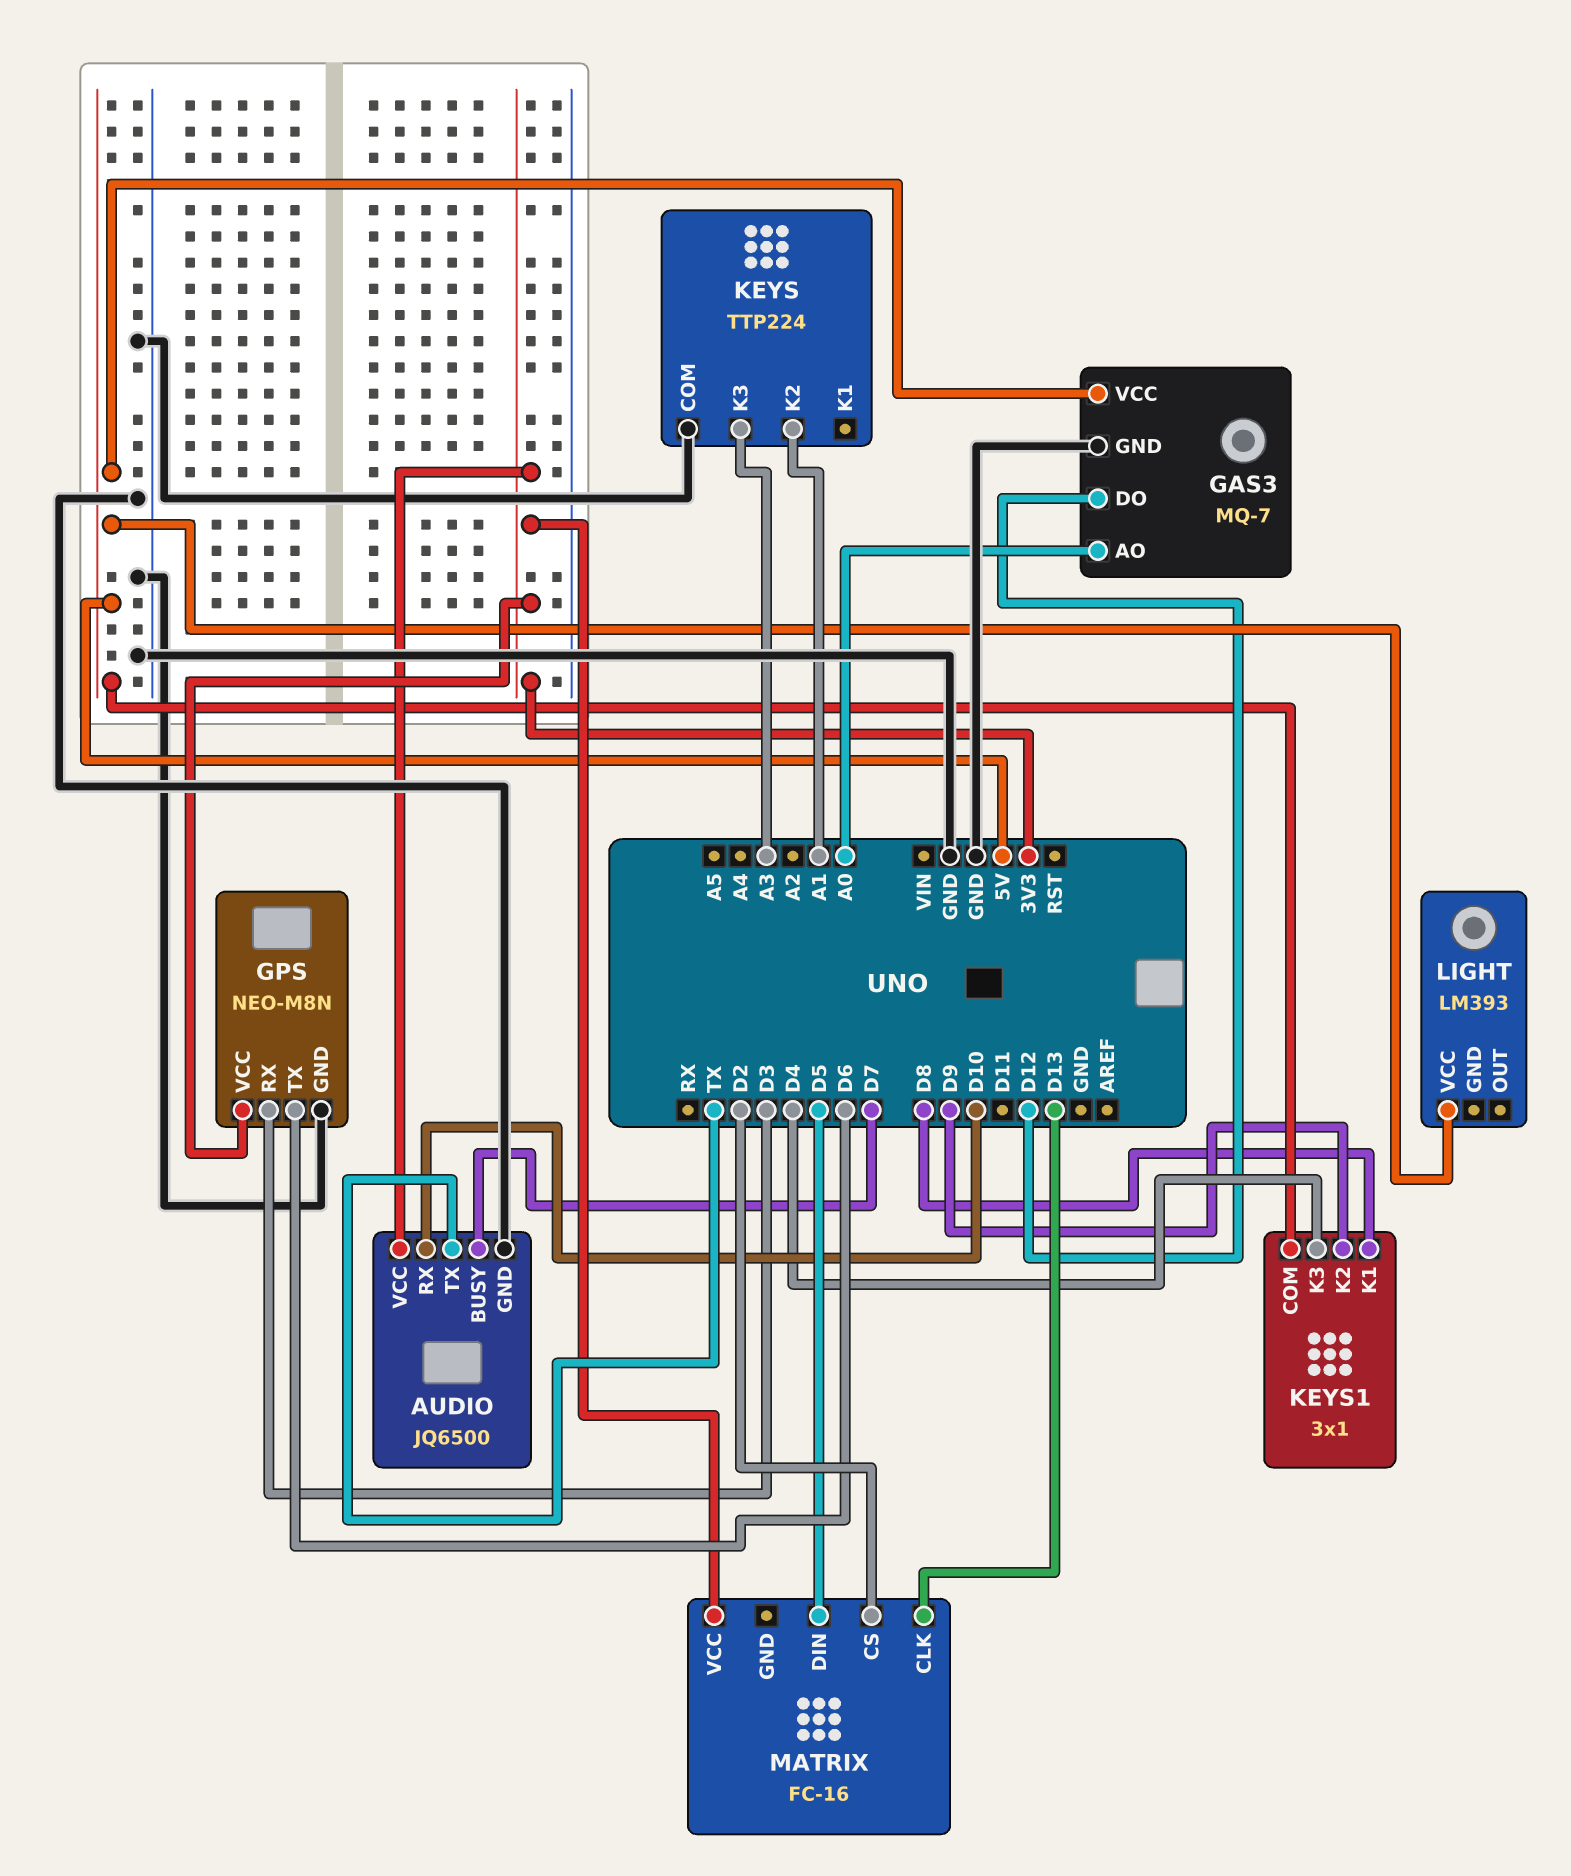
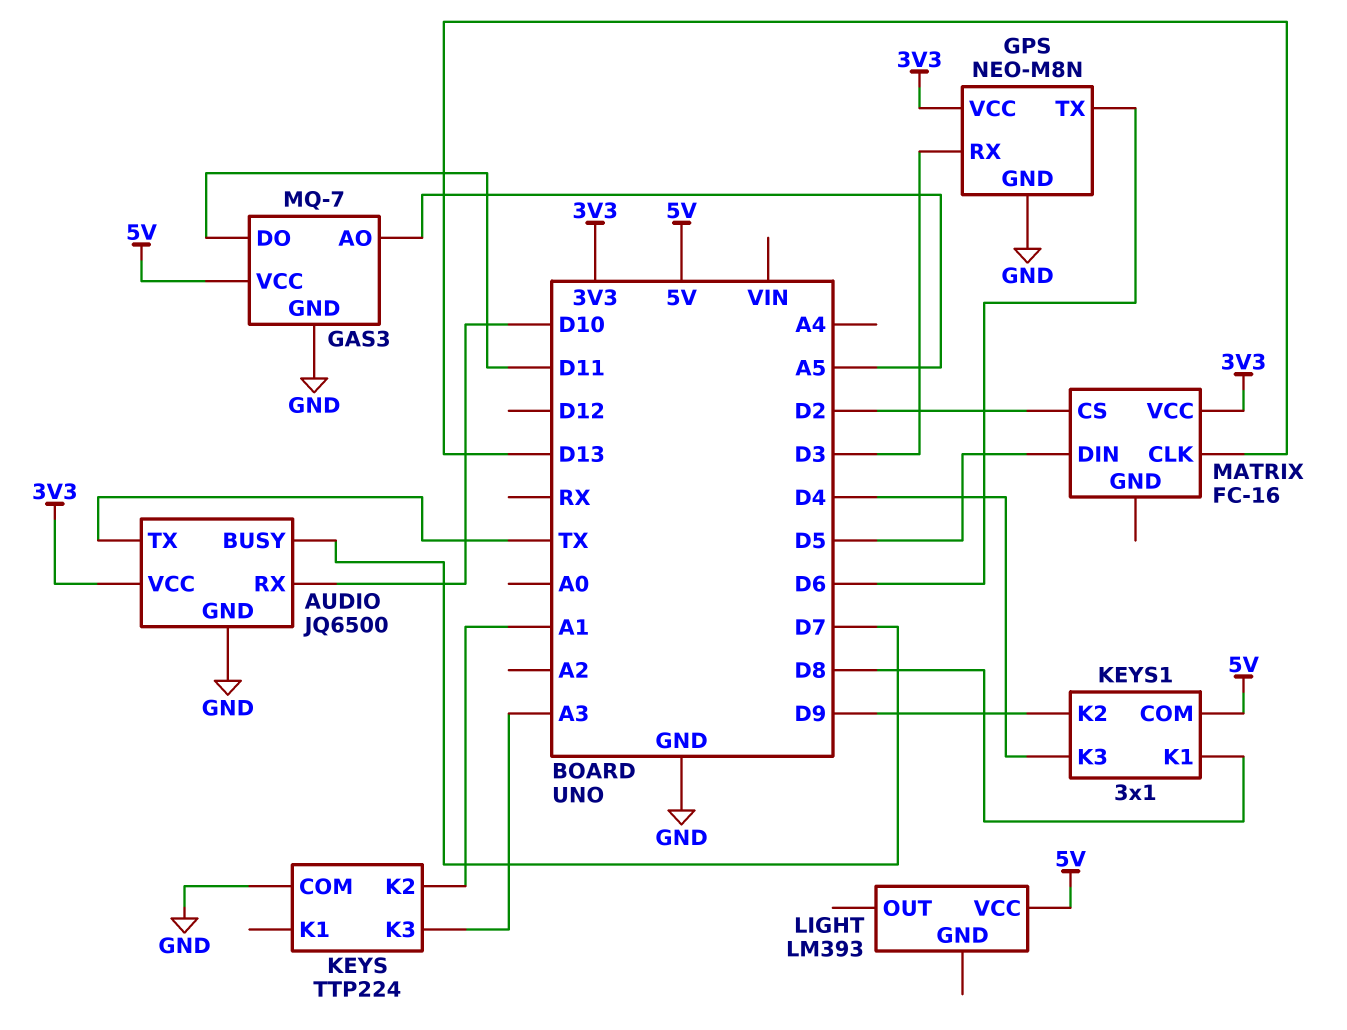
GAS3 pin AO: A0 -> A5
GAS3 pin DO: D12 -> D11

